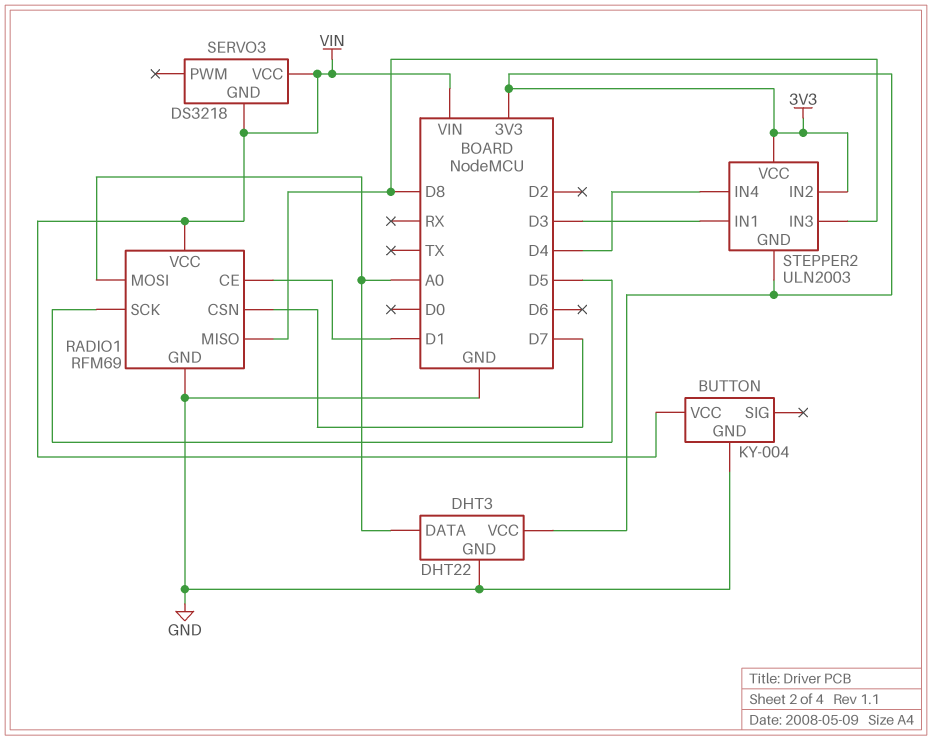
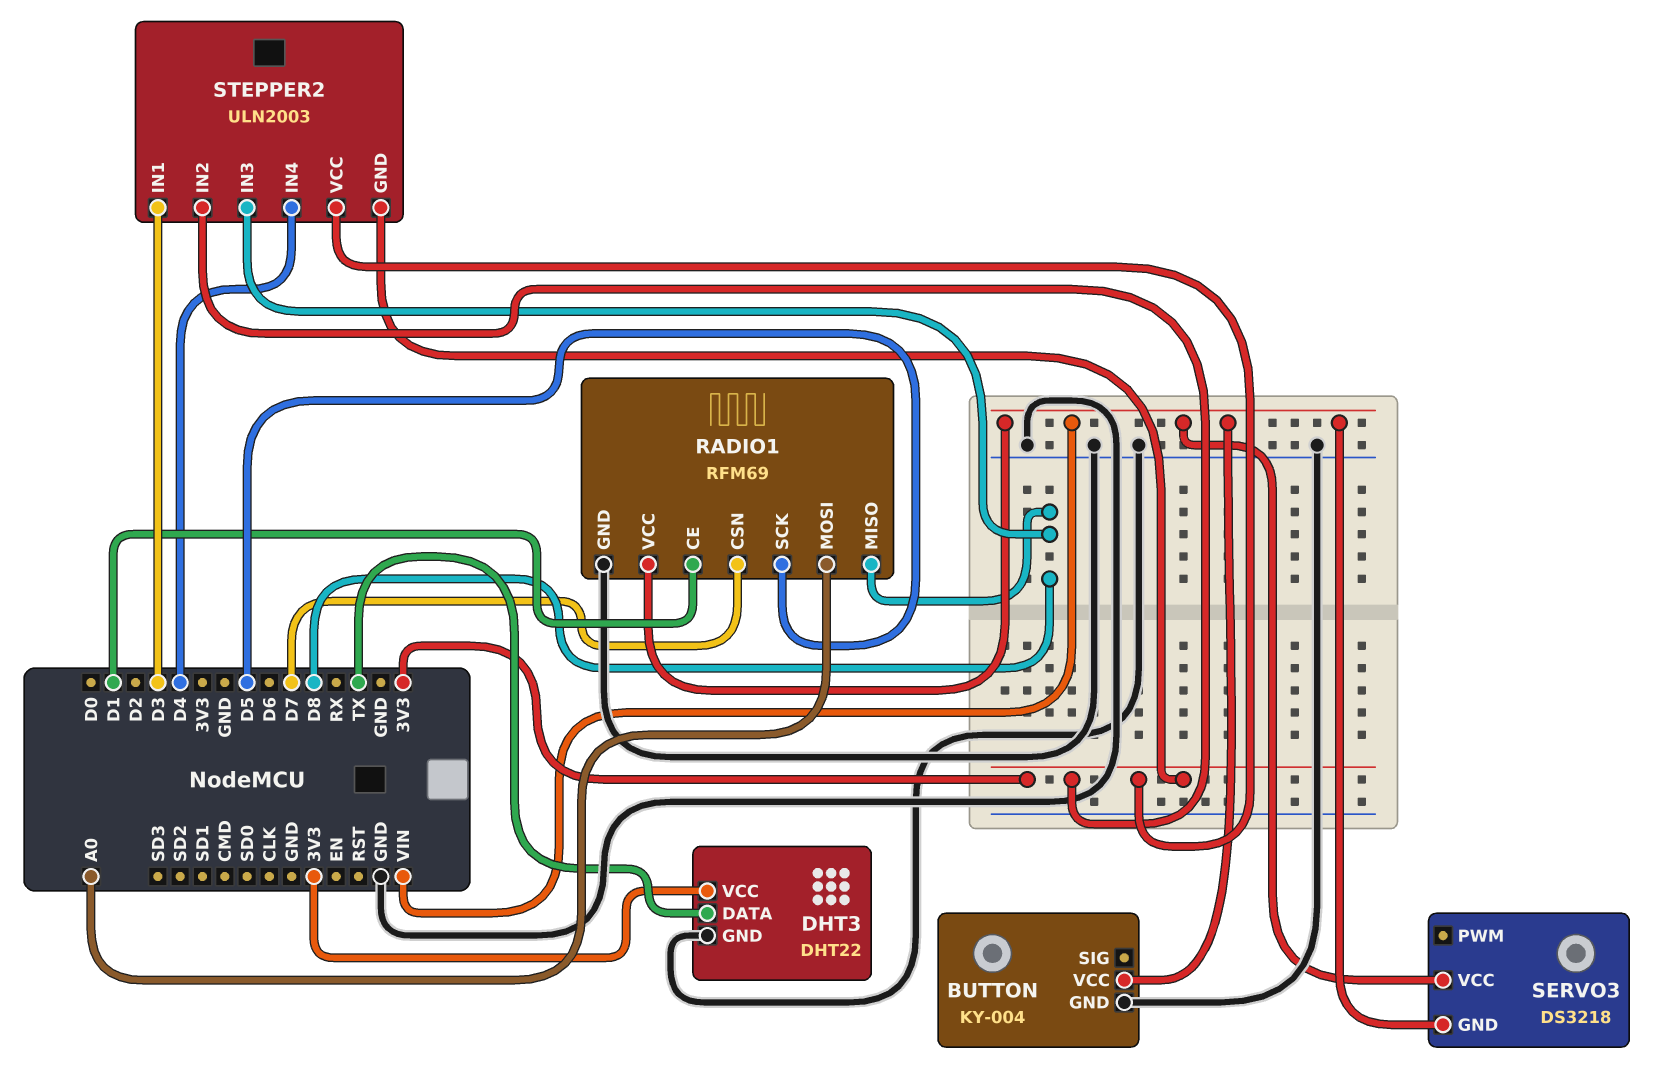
DHT3 pin DATA: A0 -> TX

